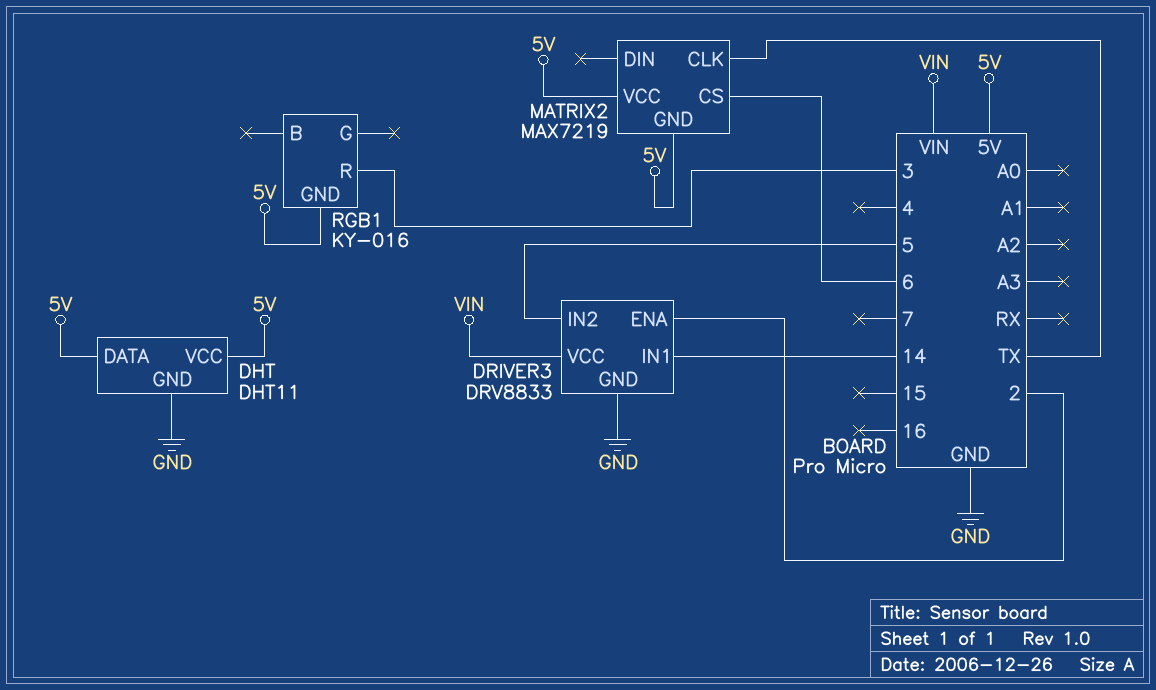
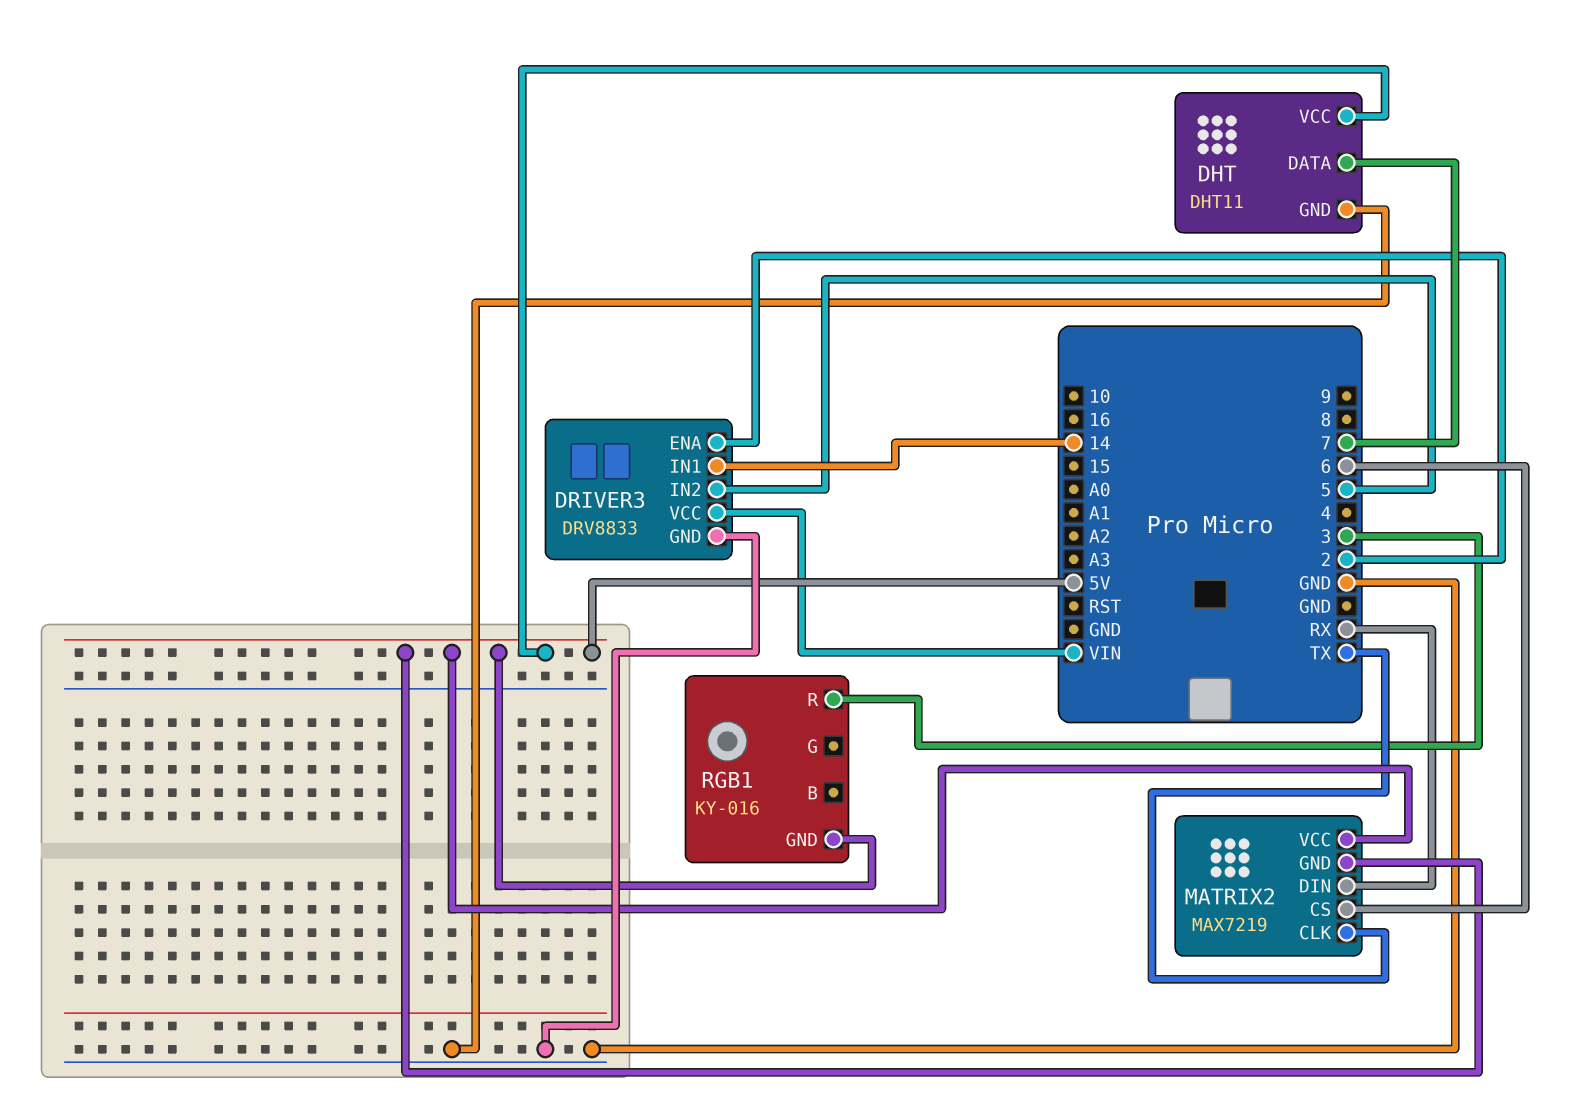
DHT pin DATA: 5V -> 7
MATRIX2 pin DIN: none -> RX

